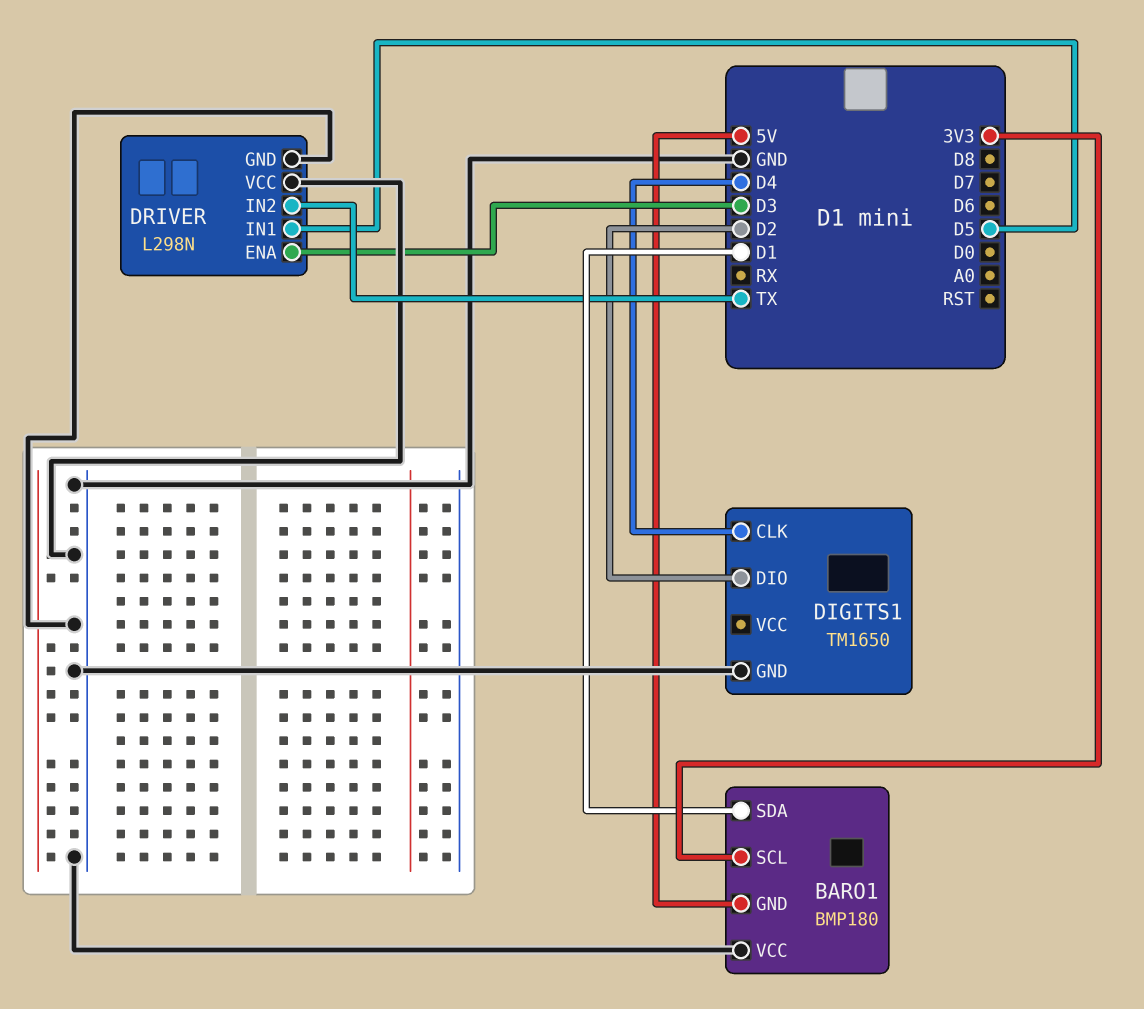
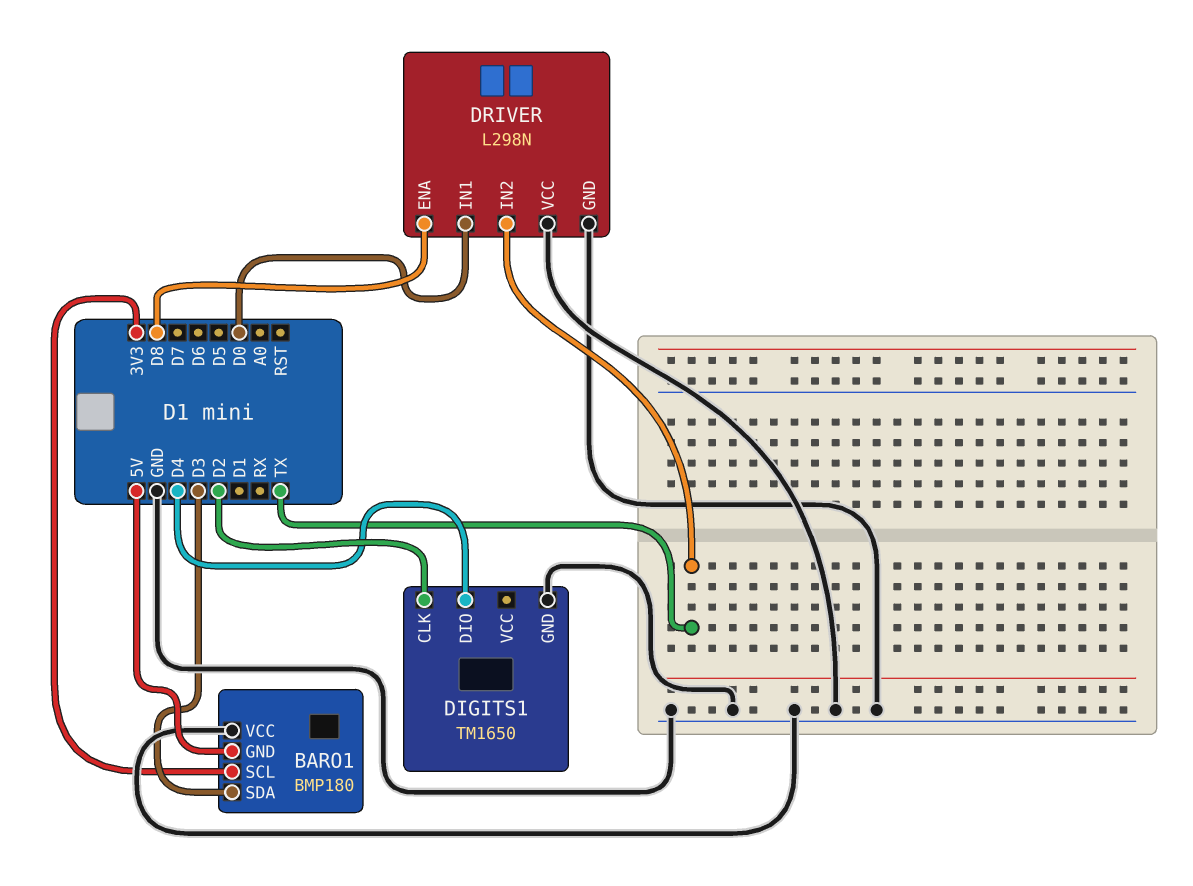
BARO1 pin SDA: D1 -> D3
DIGITS1 pin CLK: D4 -> D2
DIGITS1 pin DIO: D2 -> D4
DRIVER pin ENA: D3 -> D8
DRIVER pin IN1: D5 -> D0

